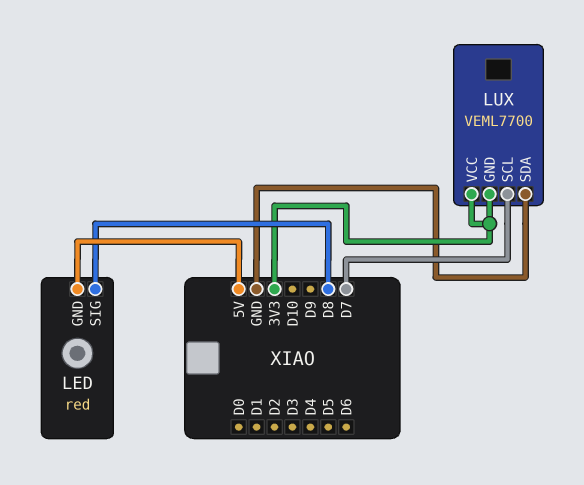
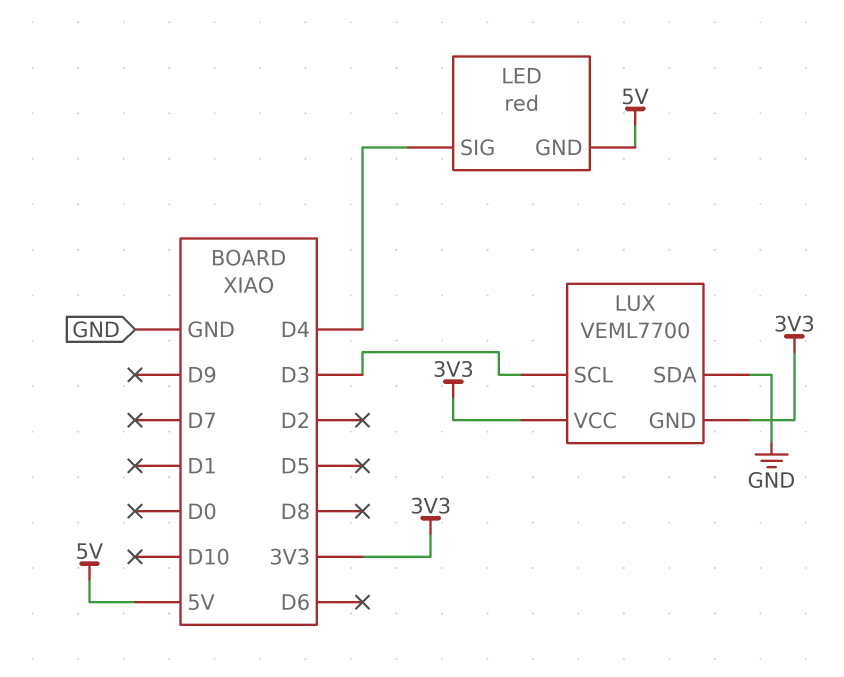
LED pin SIG: D8 -> D4
LUX pin SCL: D7 -> D3

